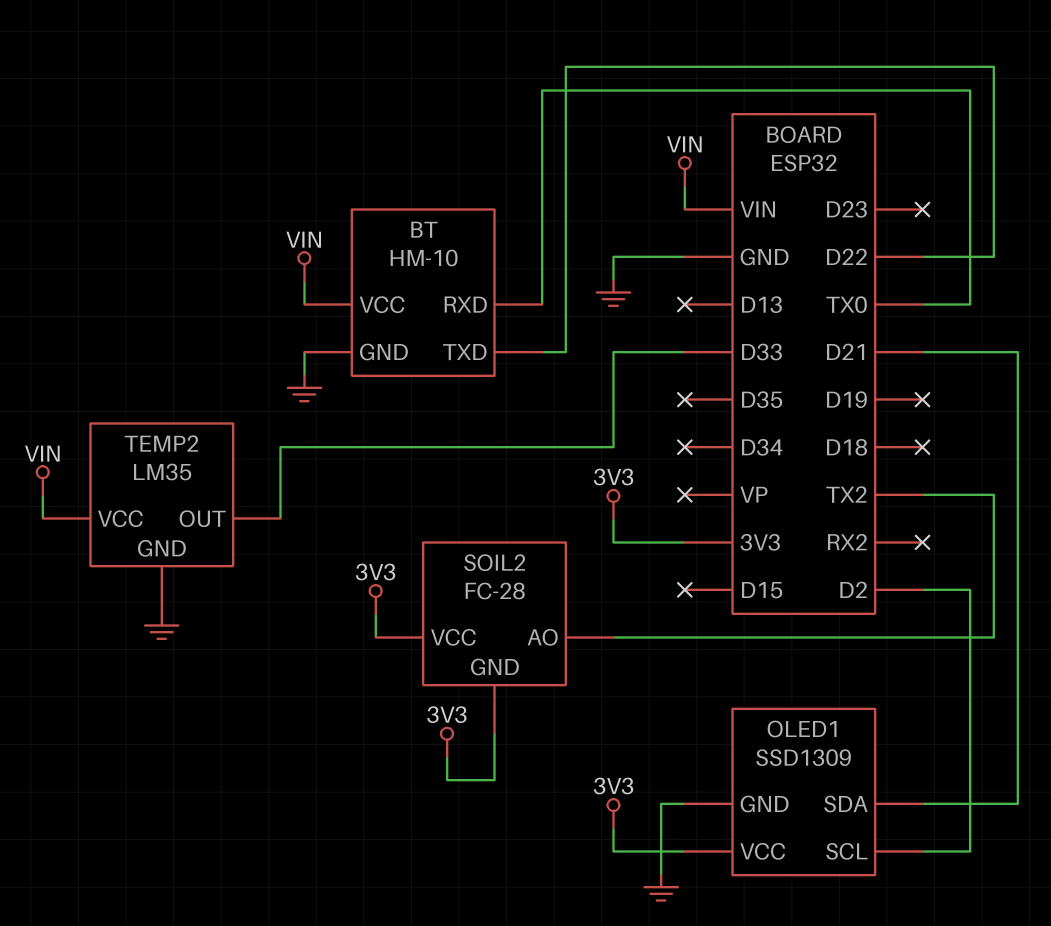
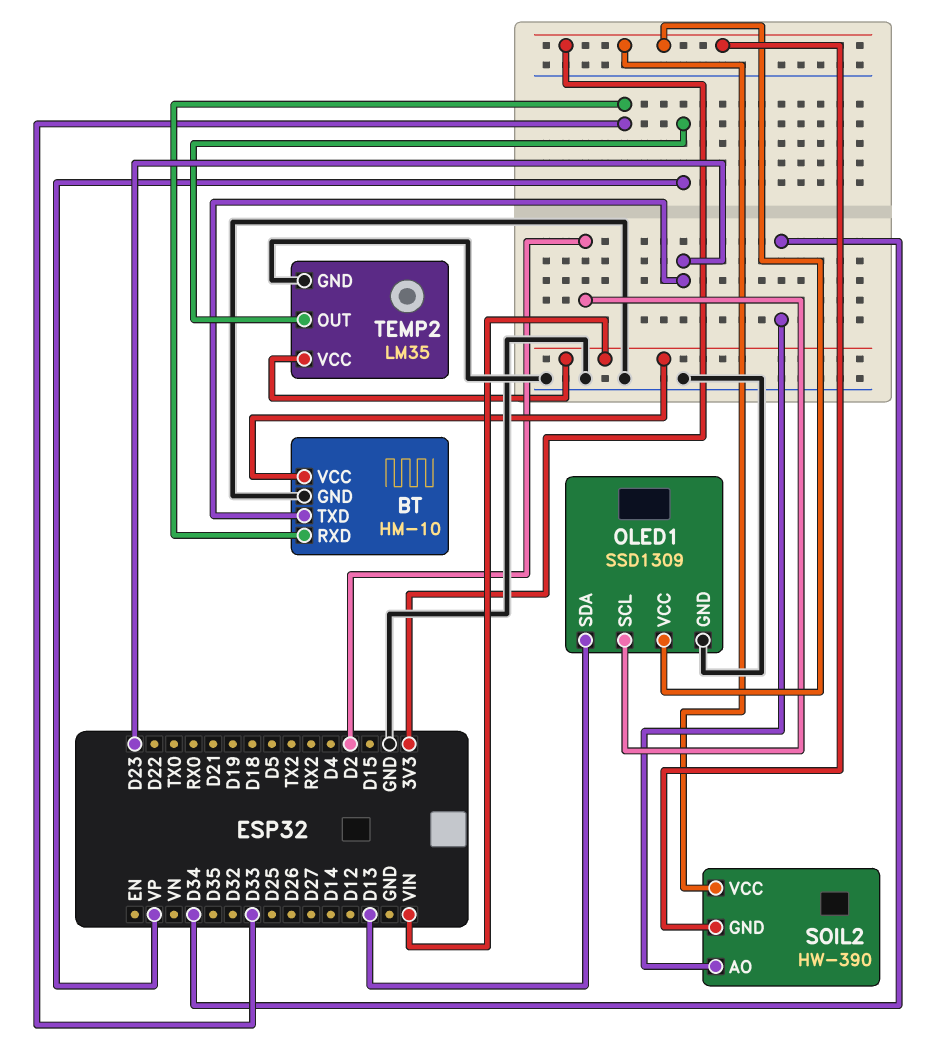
BT pin RXD: TX0 -> D33
BT pin TXD: D22 -> D23
OLED1 pin SDA: D21 -> D13
SOIL2: FC-28 -> HW-390
SOIL2 pin AO: TX2 -> D34
TEMP2 pin OUT: D33 -> VP

